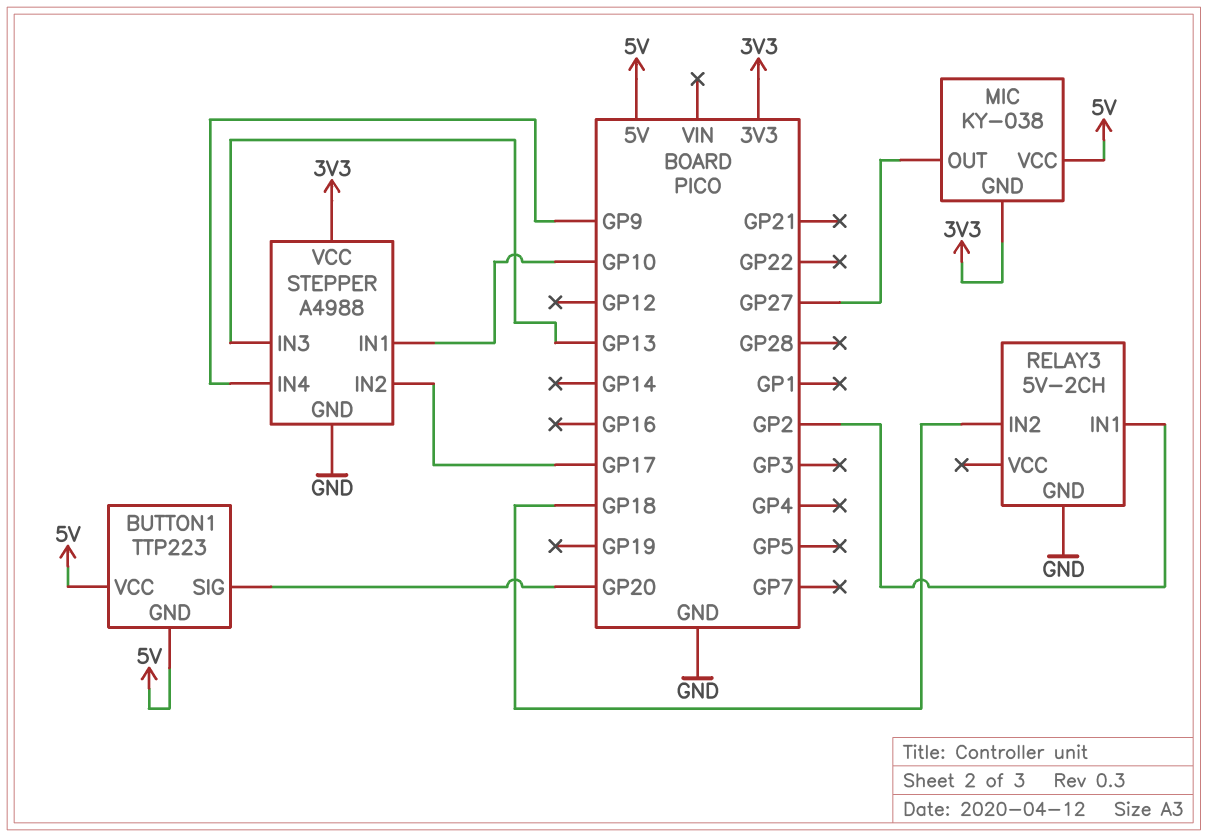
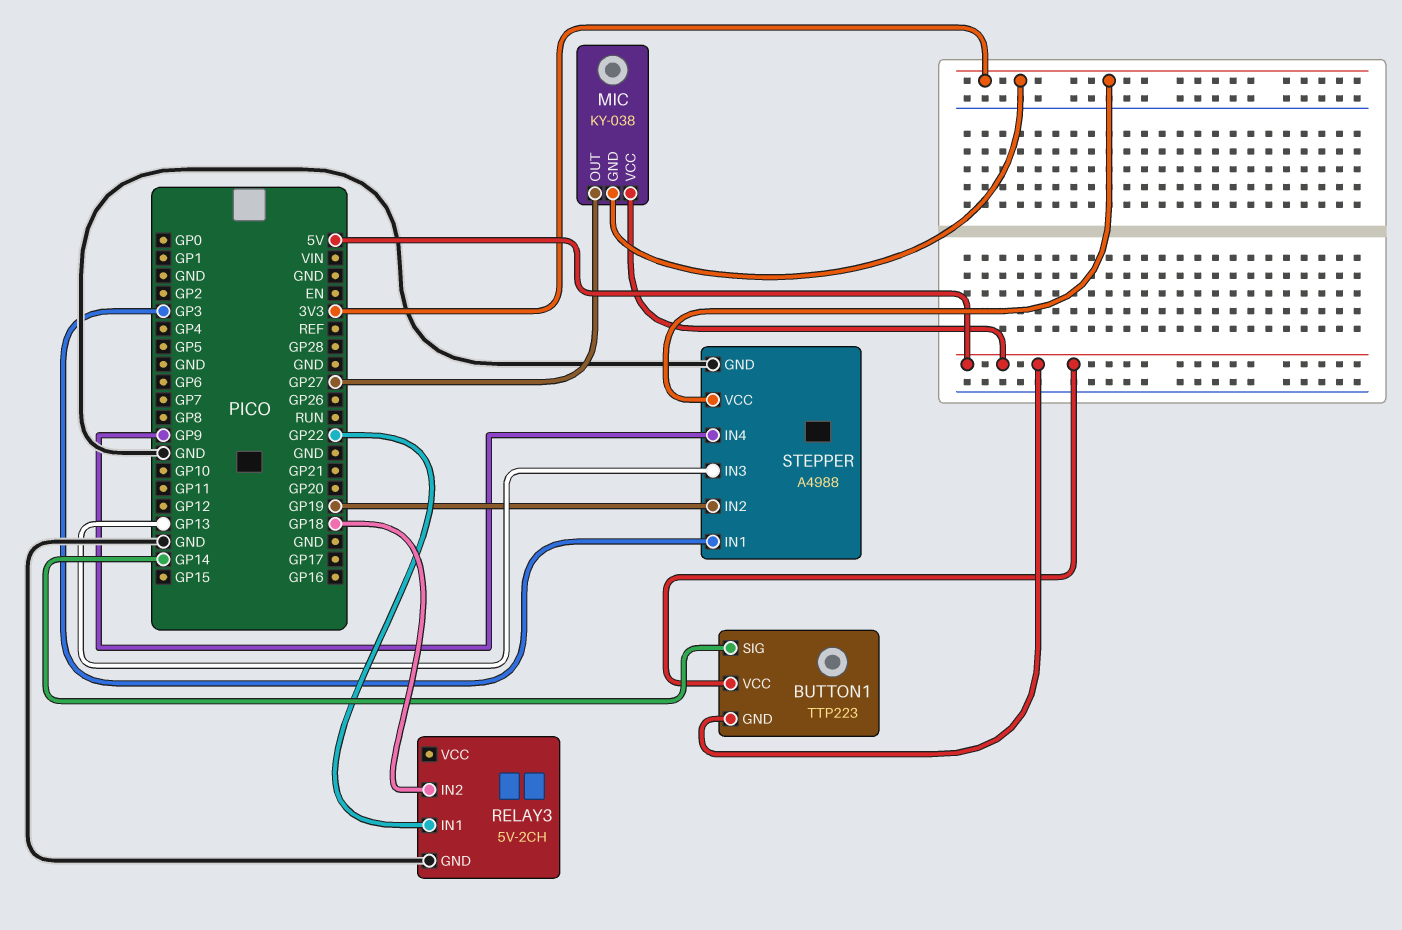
BUTTON1 pin SIG: GP20 -> GP14
RELAY3 pin IN1: GP2 -> GP22
STEPPER pin IN1: GP10 -> GP3
STEPPER pin IN2: GP17 -> GP19

